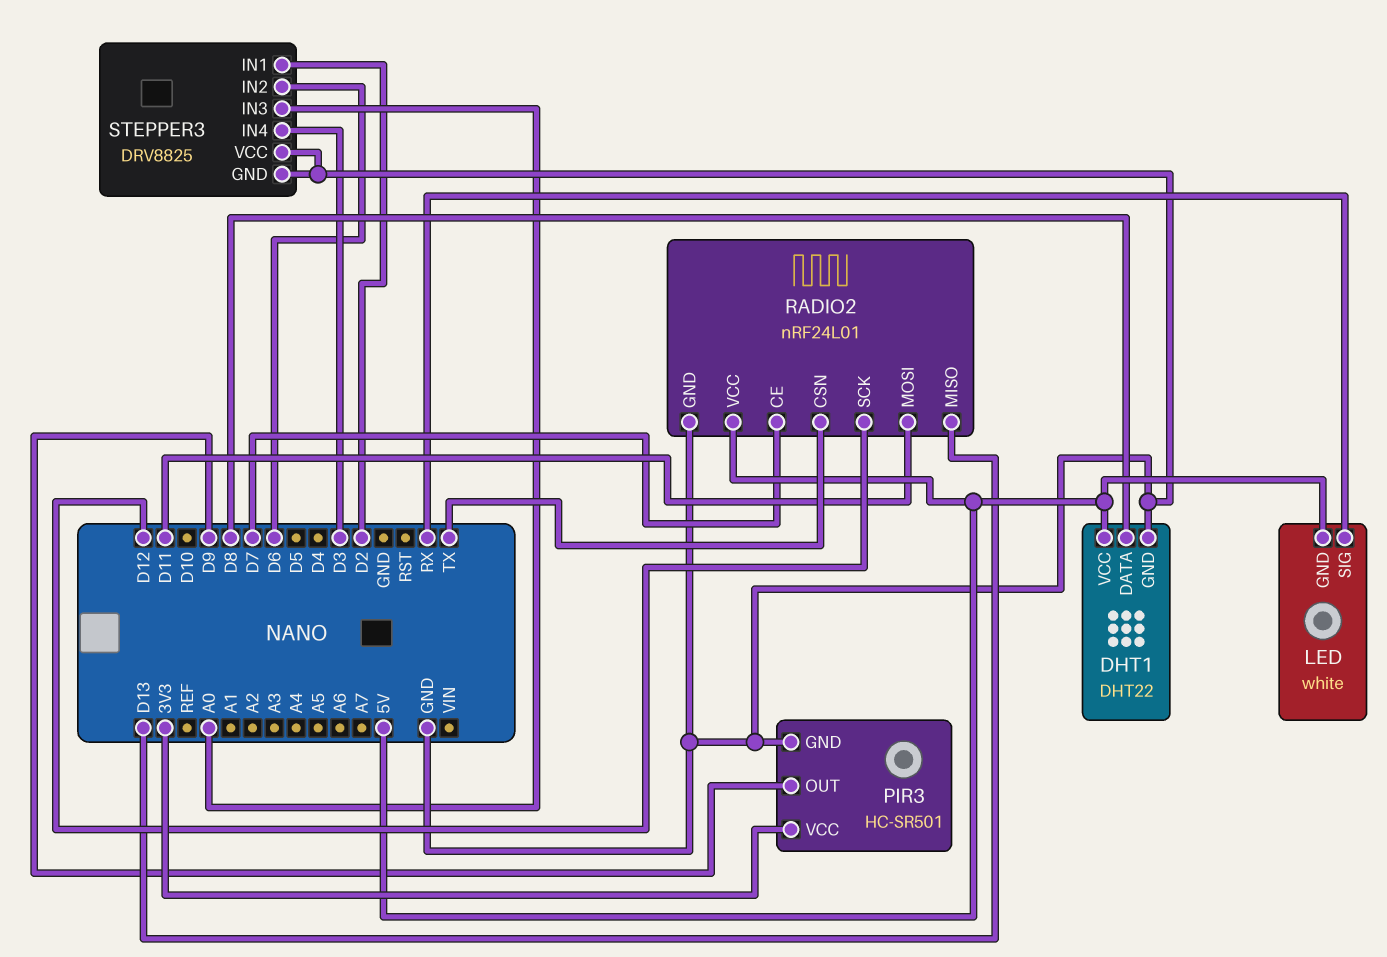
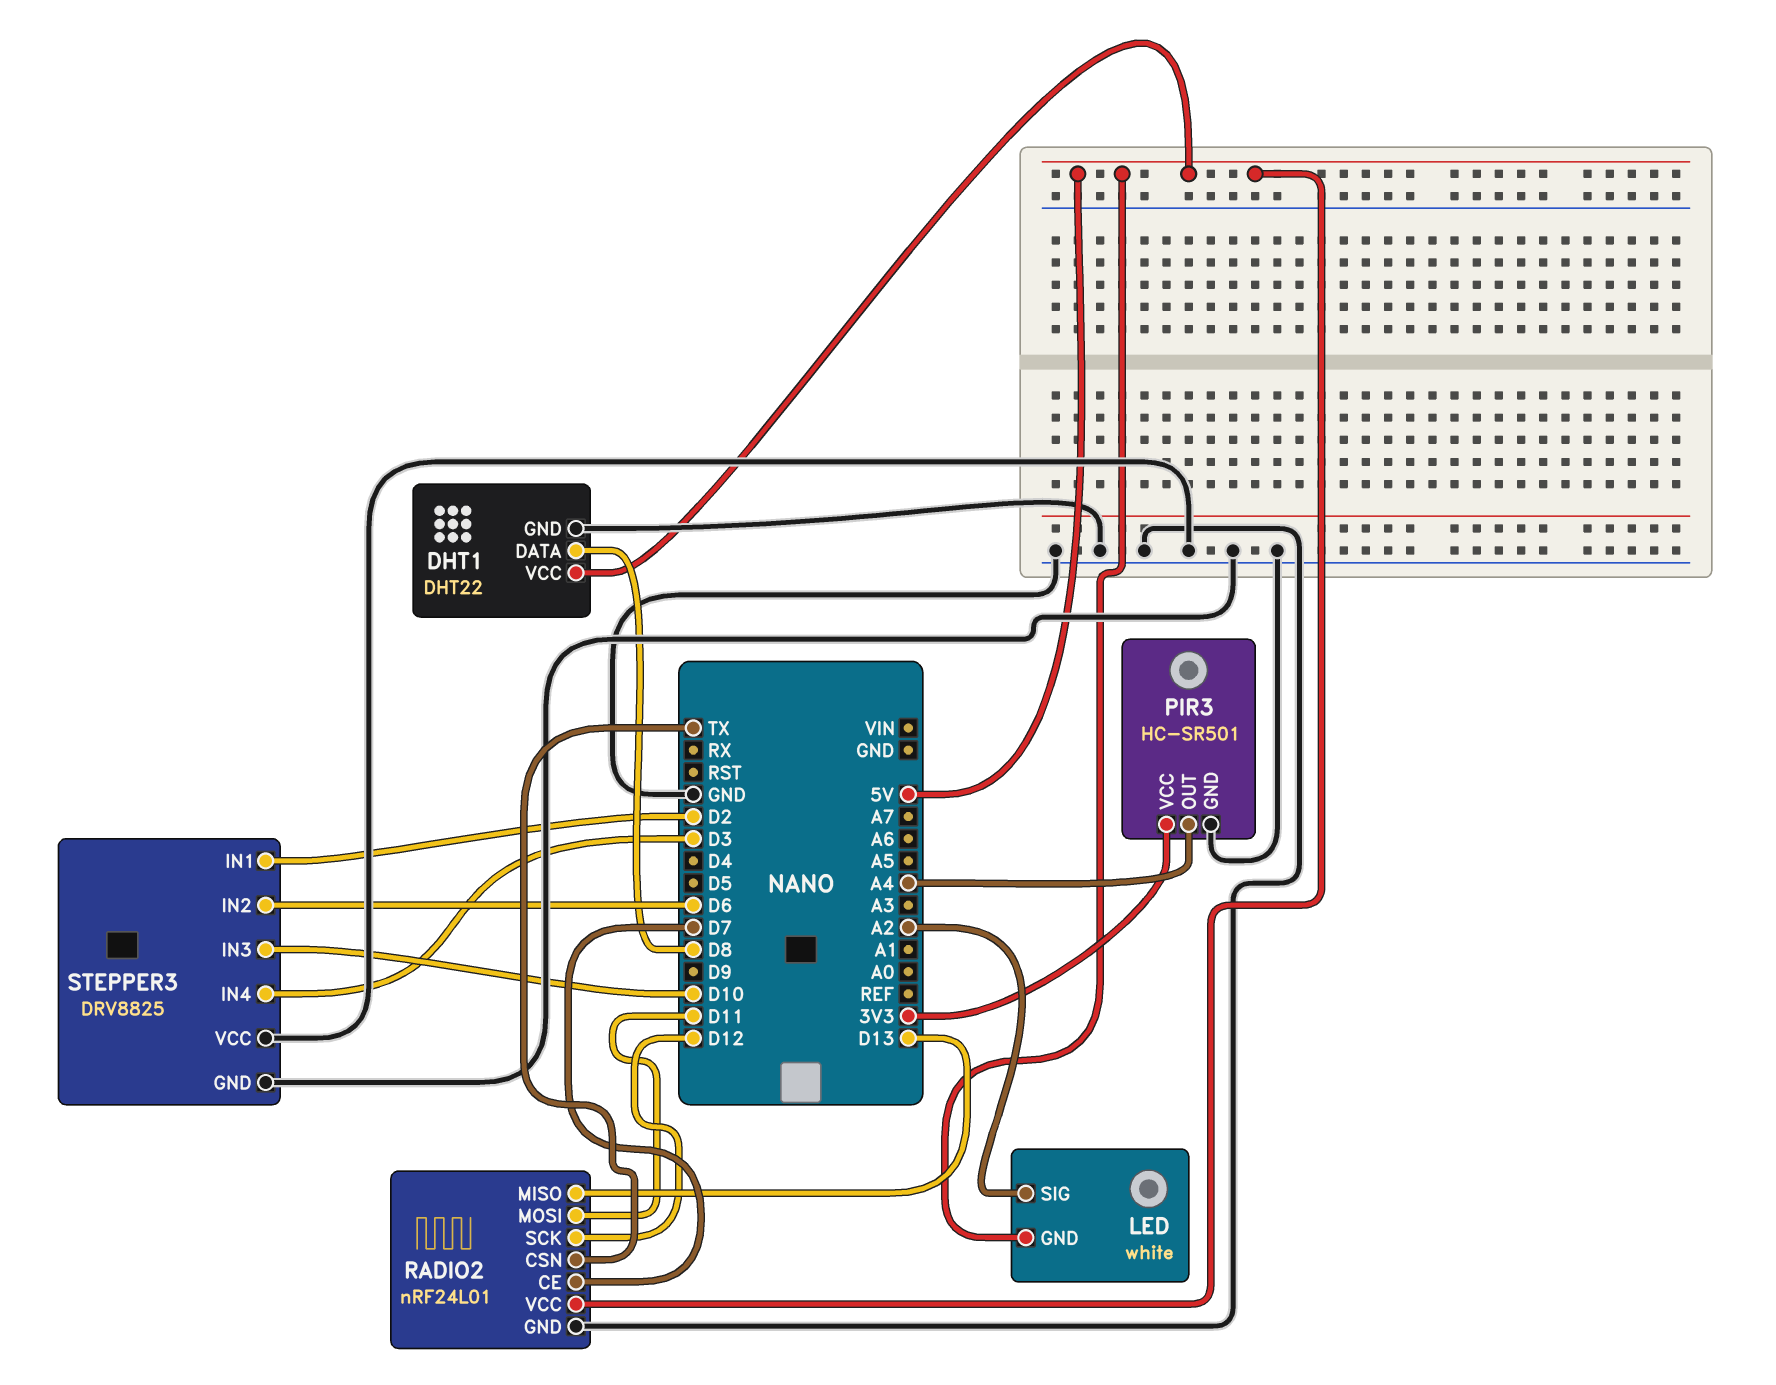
LED pin SIG: RX -> A2
PIR3 pin OUT: D9 -> A4
STEPPER3 pin IN3: A0 -> D10

